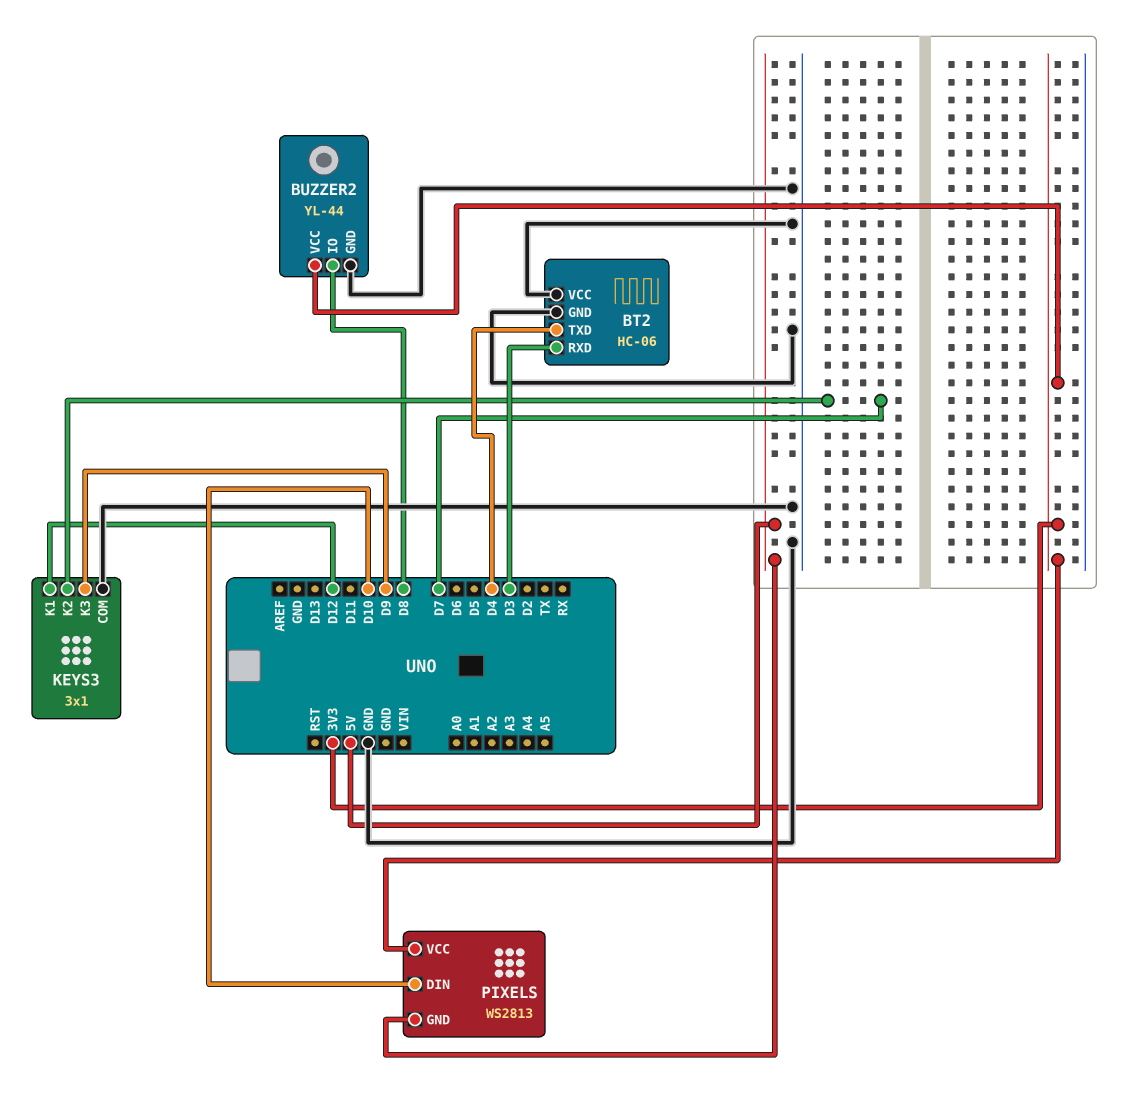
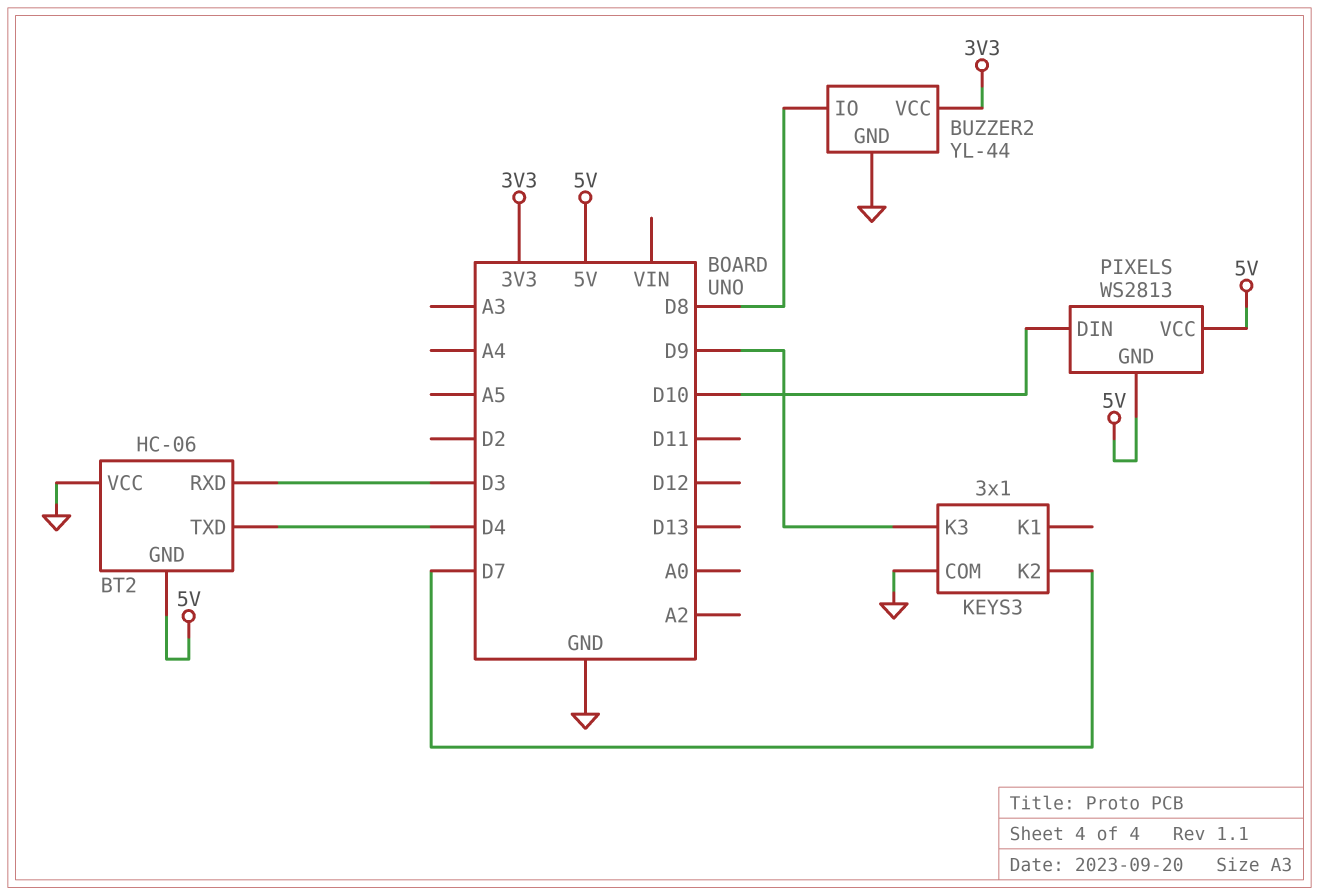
BT2 pin GND: GND -> 5V
KEYS3 pin K1: D12 -> none
PIXELS pin VCC: 3V3 -> 5V

